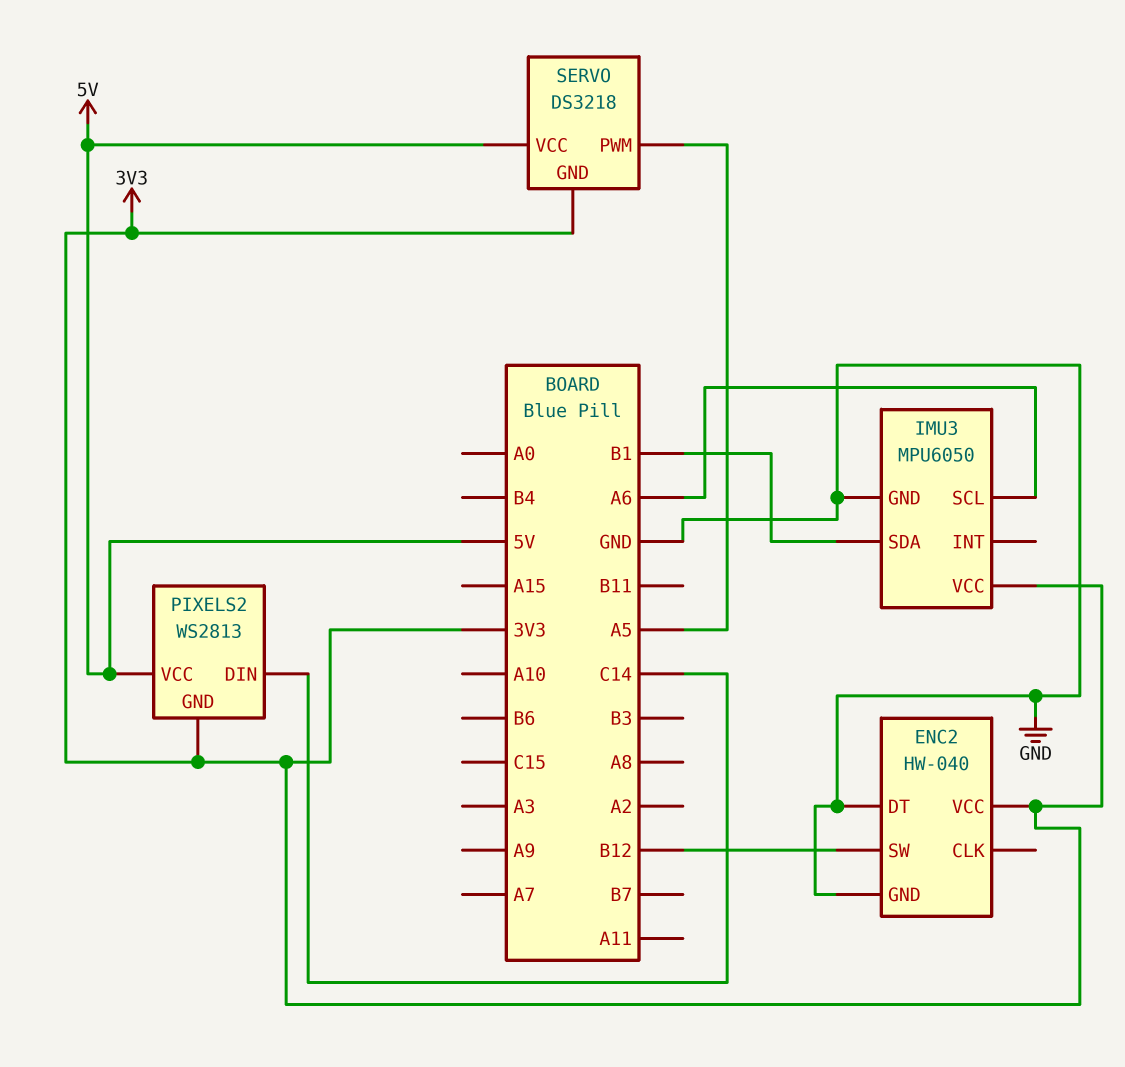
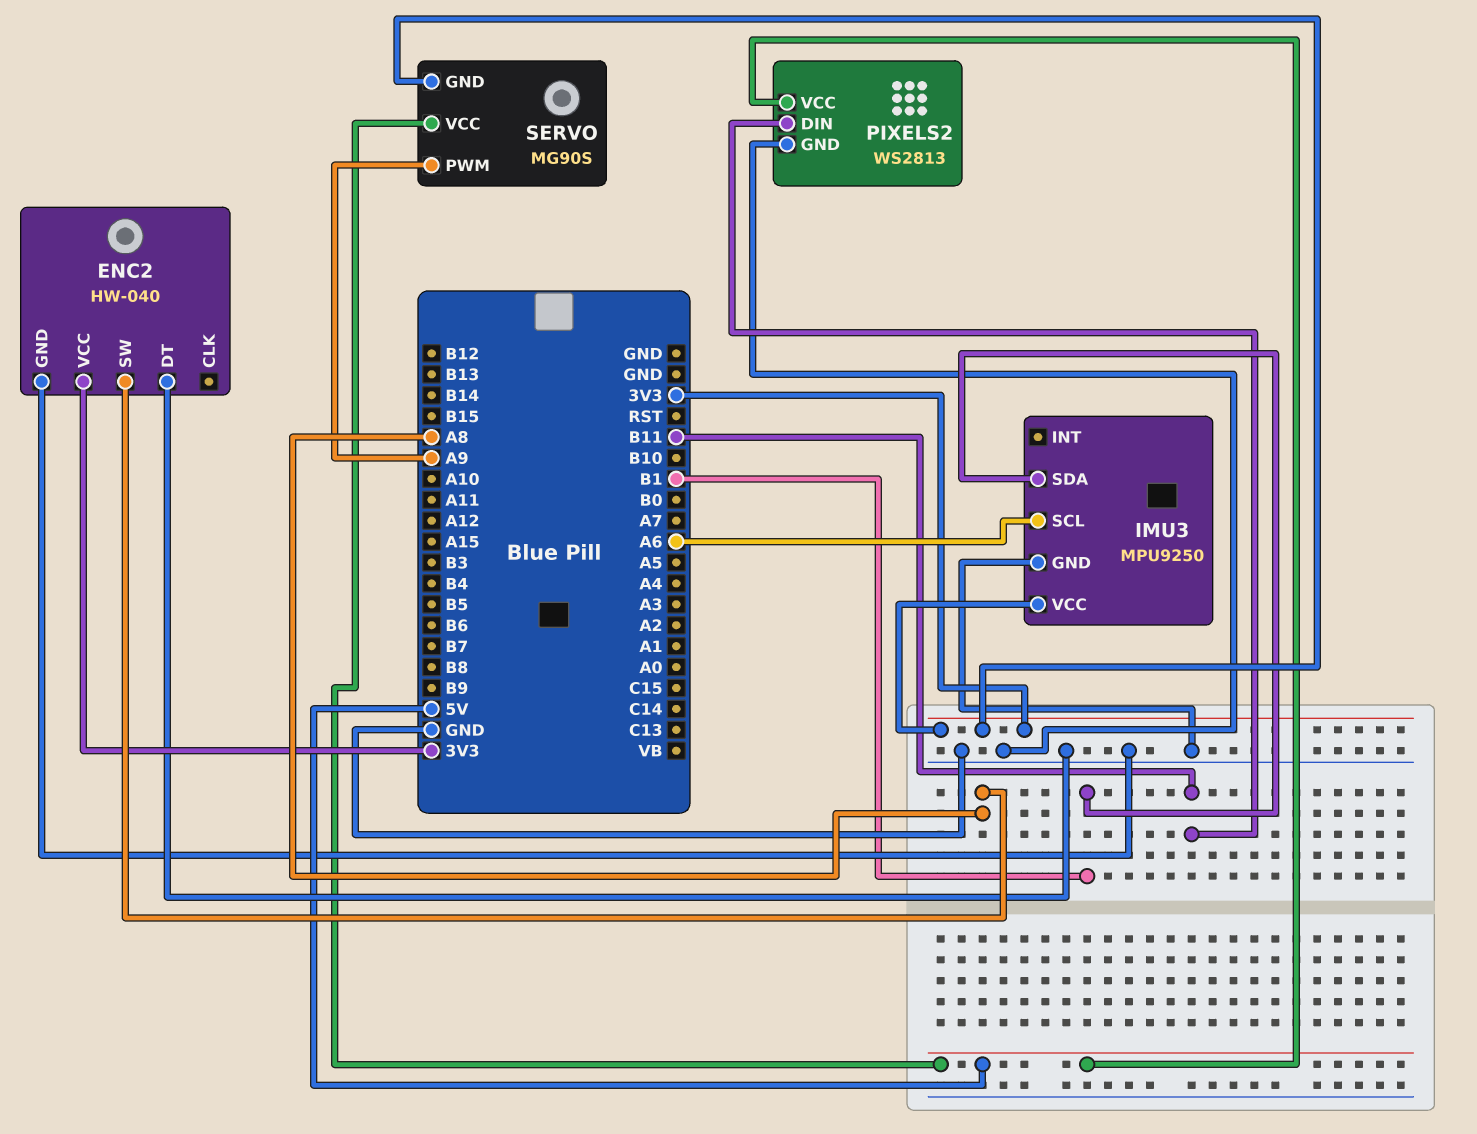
ENC2 pin SW: B12 -> A8
IMU3: MPU6050 -> MPU9250
PIXELS2 pin DIN: C14 -> B11
PIXELS2 pin GND: 3V3 -> GND
SERVO: DS3218 -> MG90S
SERVO pin PWM: A5 -> A9

